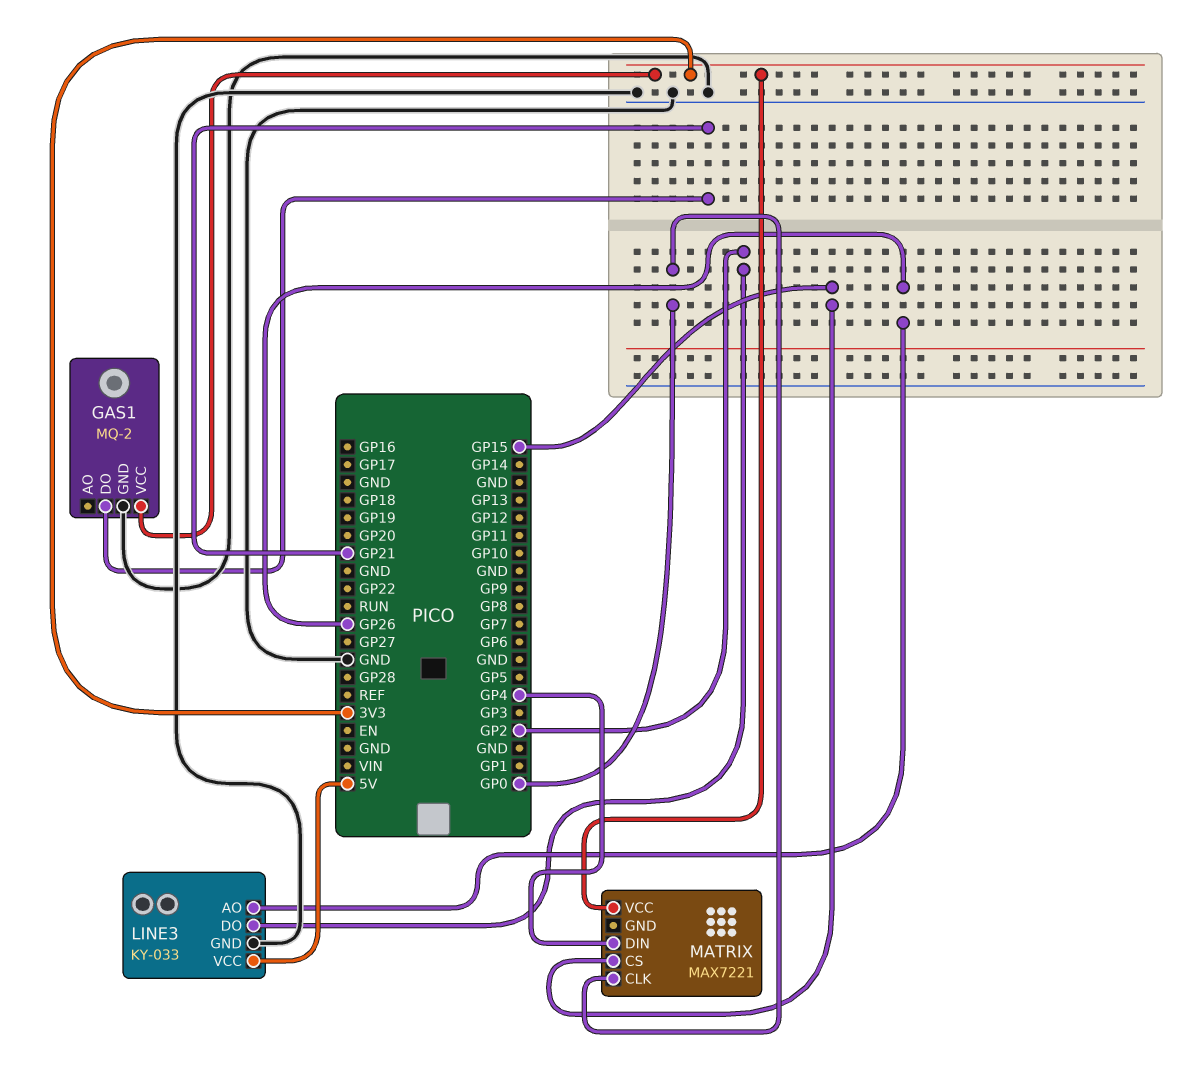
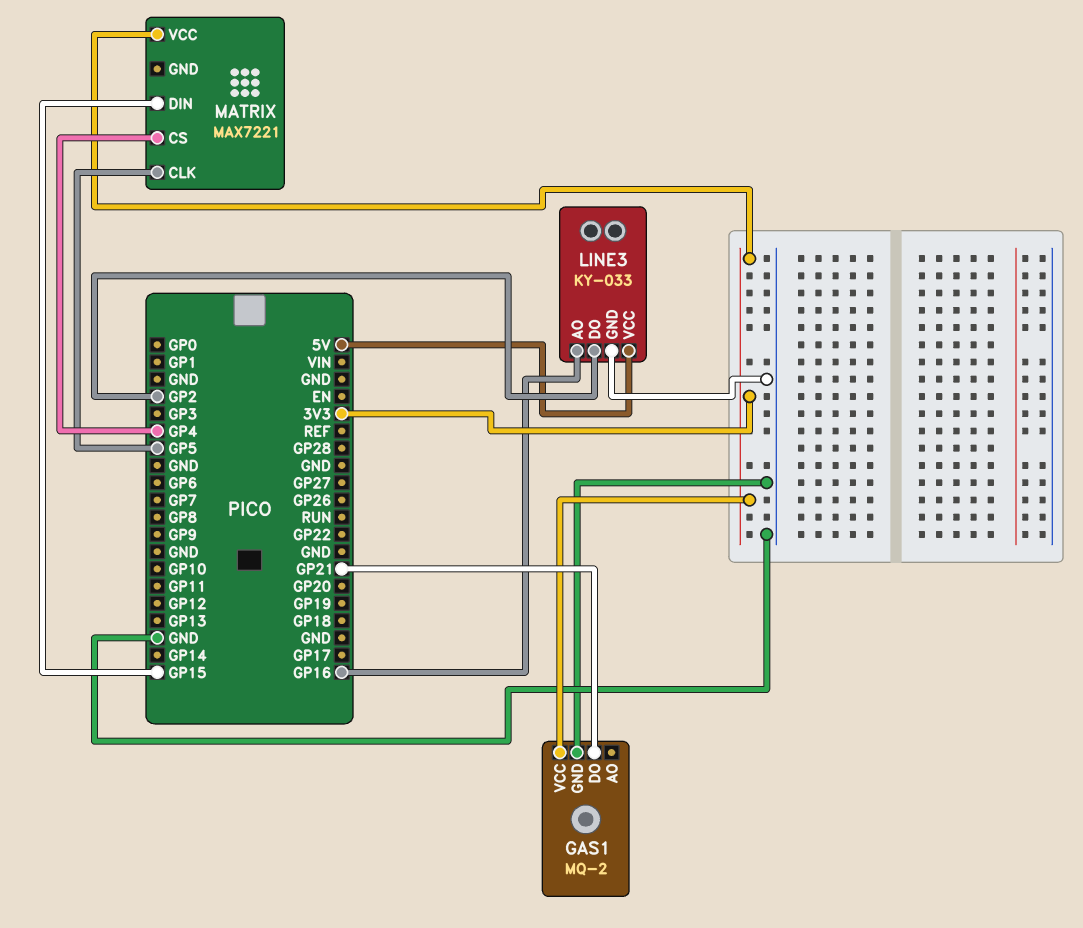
LINE3 pin AO: GP26 -> GP16
MATRIX pin CLK: GP0 -> GP5
MATRIX pin CS: GP15 -> GP4
MATRIX pin DIN: GP4 -> GP15

